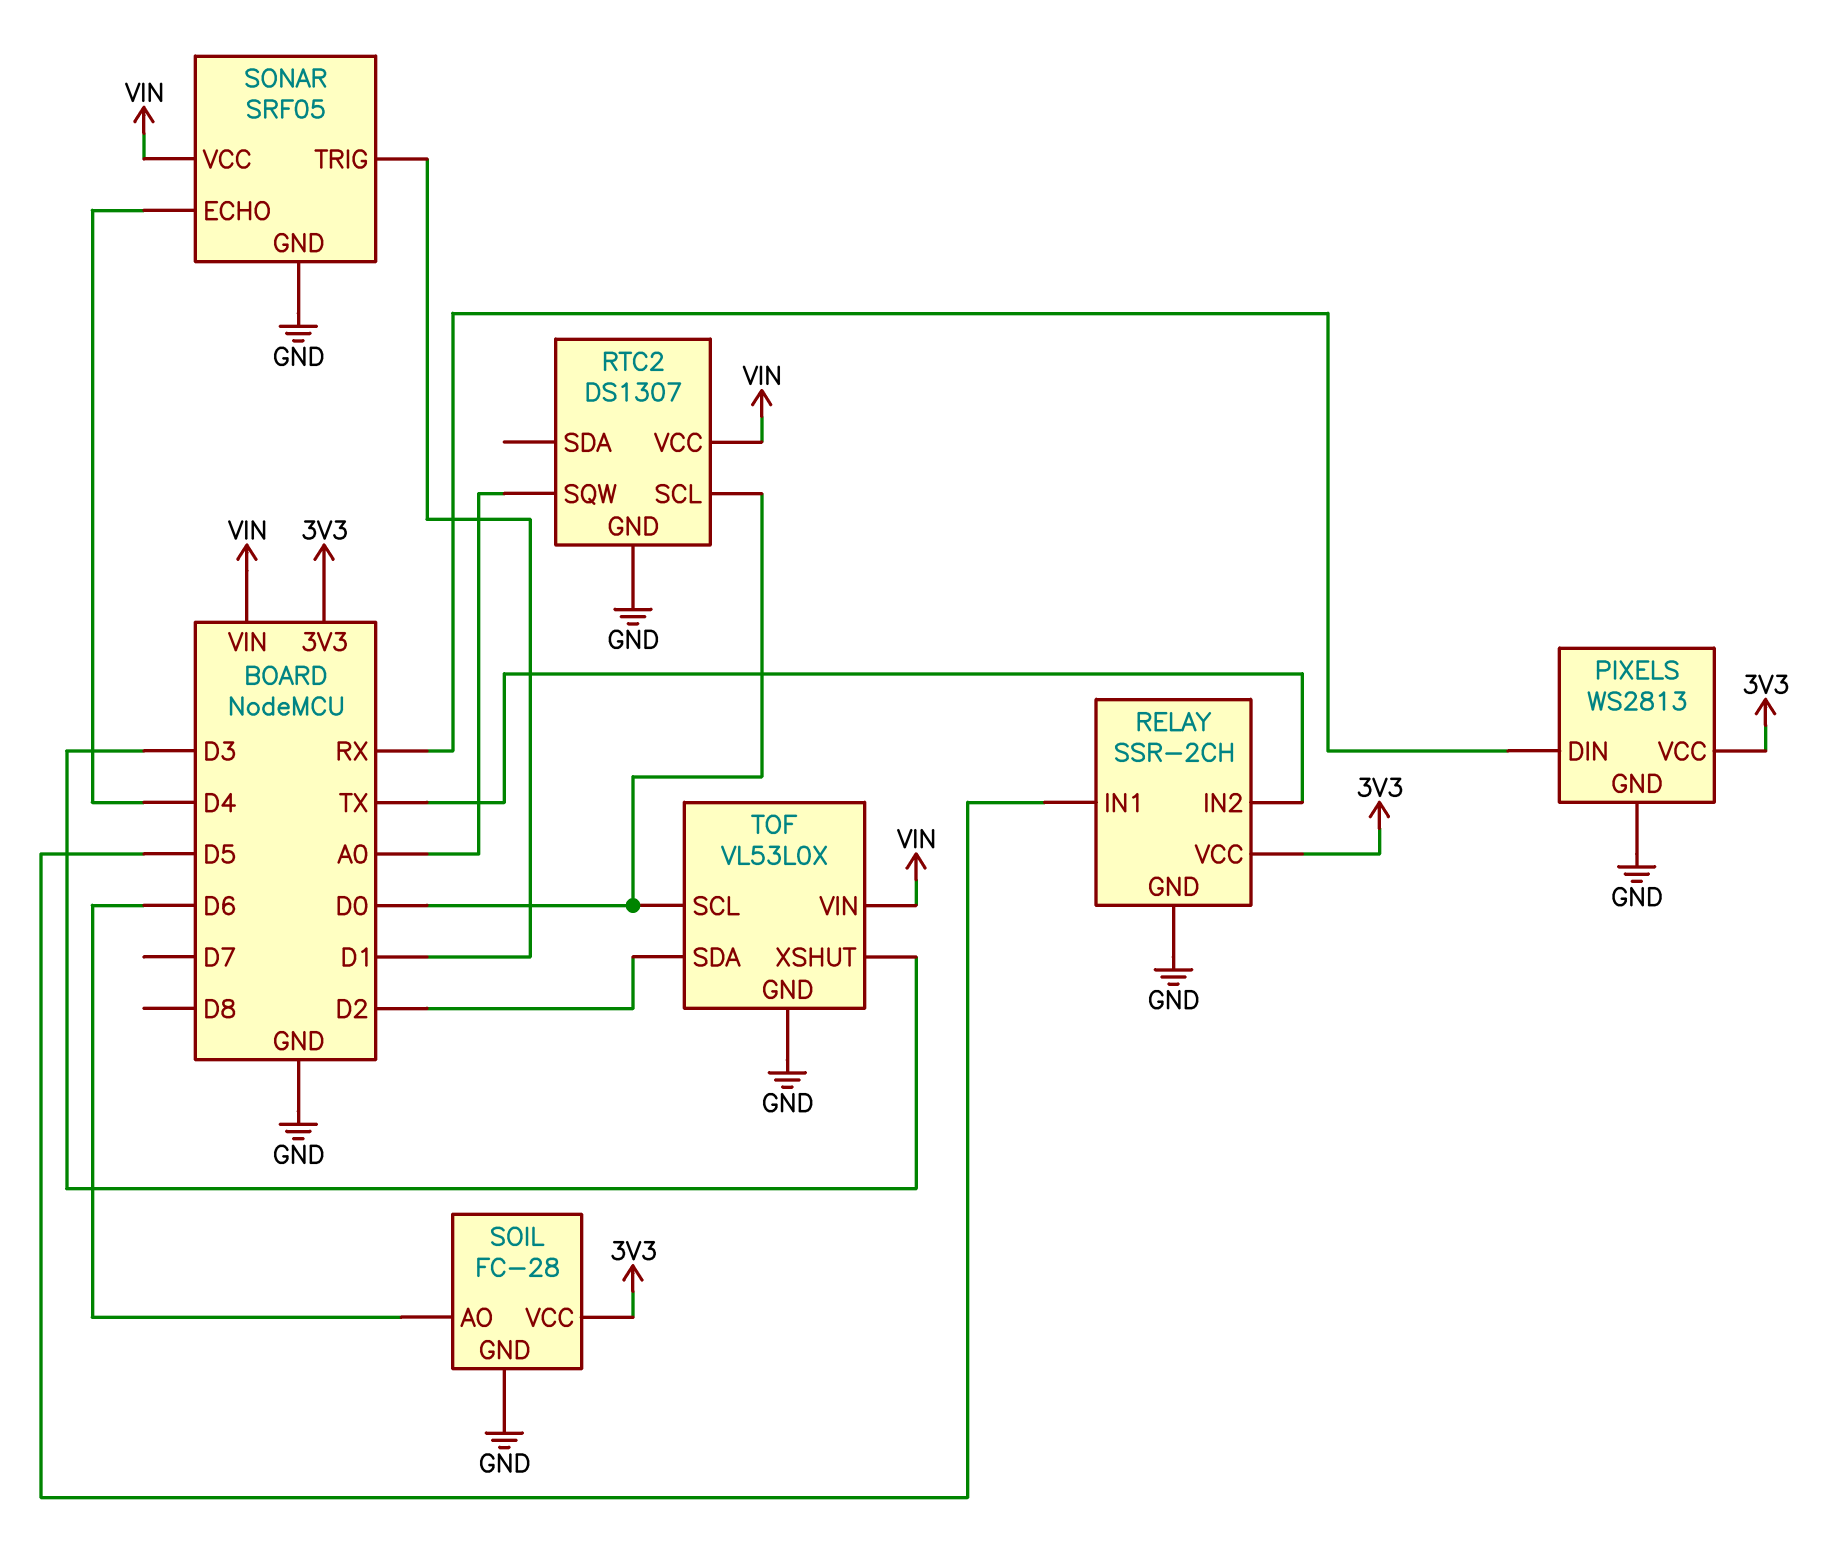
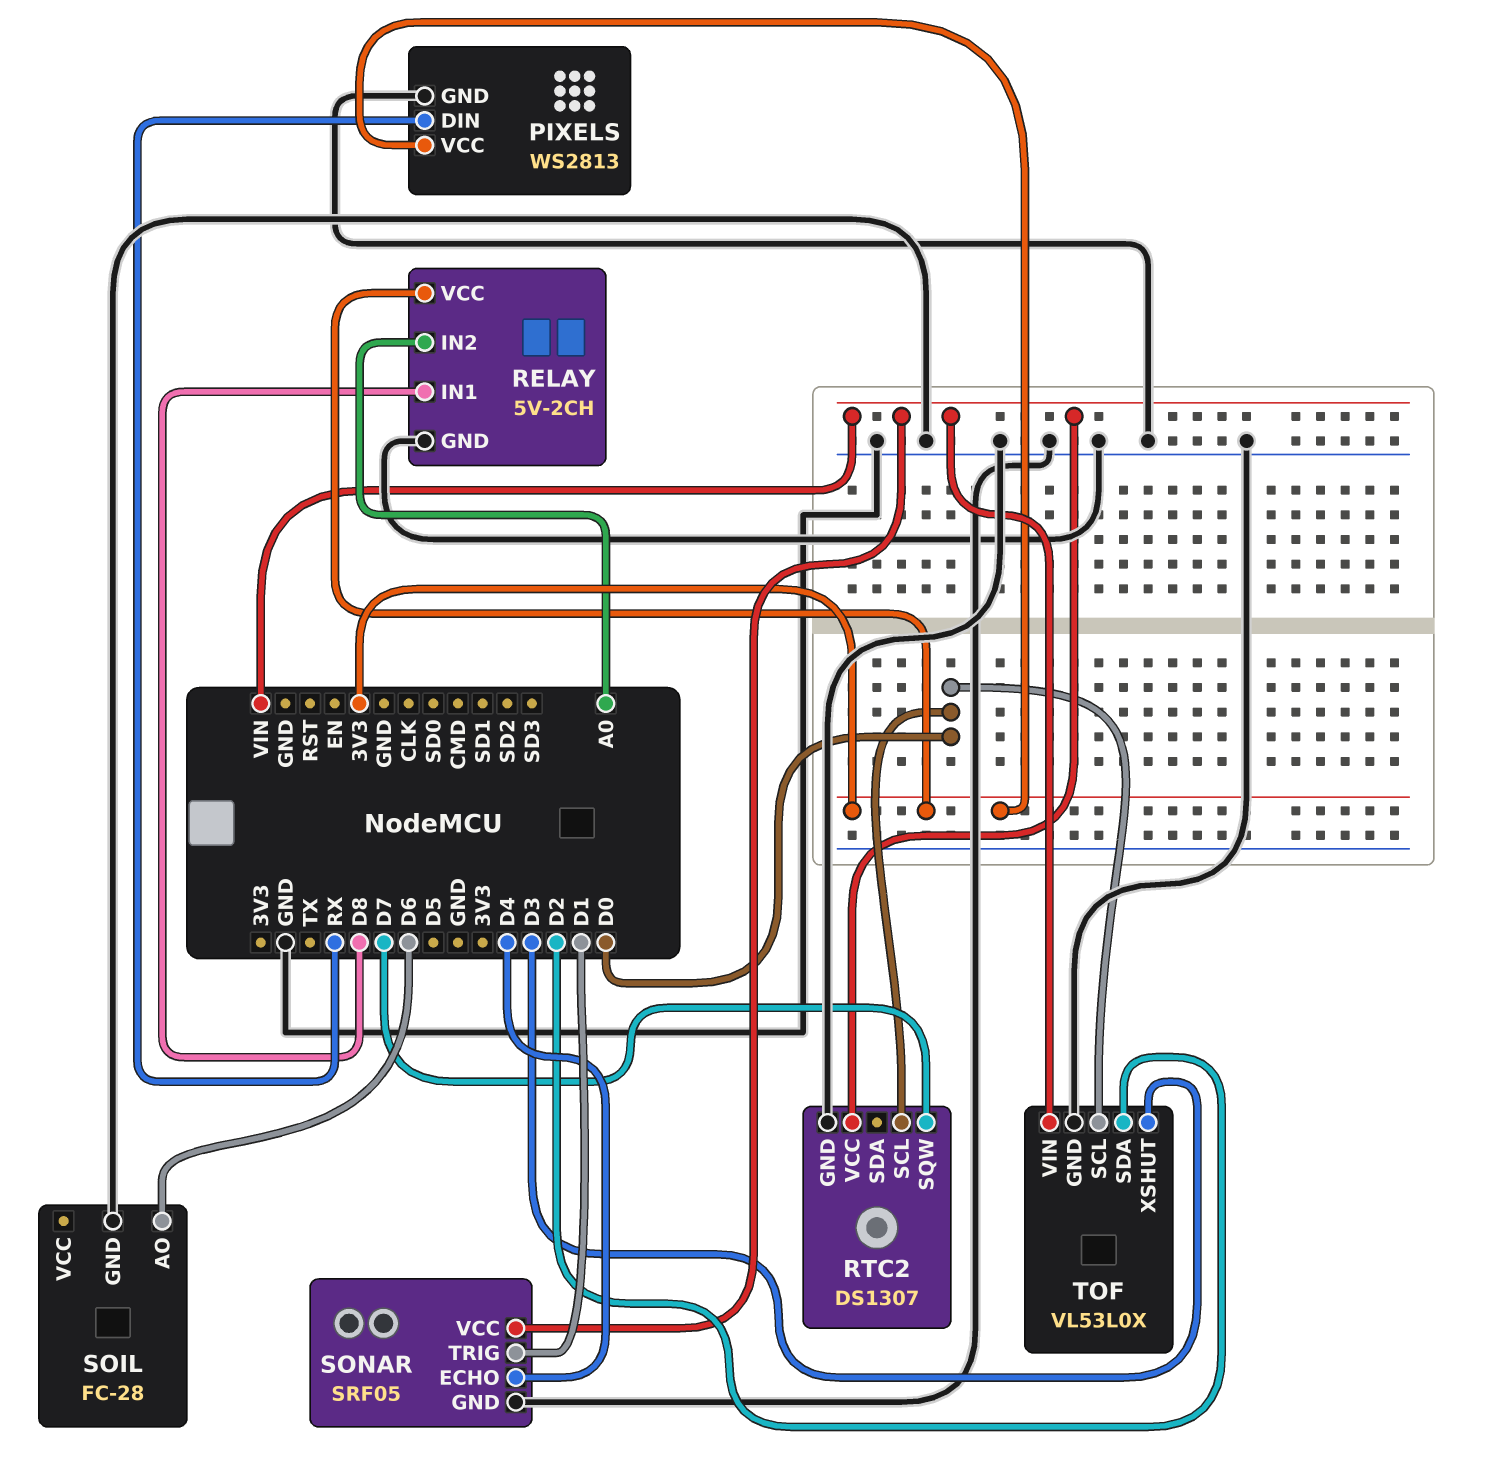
RELAY: SSR-2CH -> 5V-2CH
RELAY pin IN1: D5 -> D8
RELAY pin IN2: TX -> A0
RTC2 pin SQW: A0 -> D7
SOIL pin VCC: 3V3 -> none

